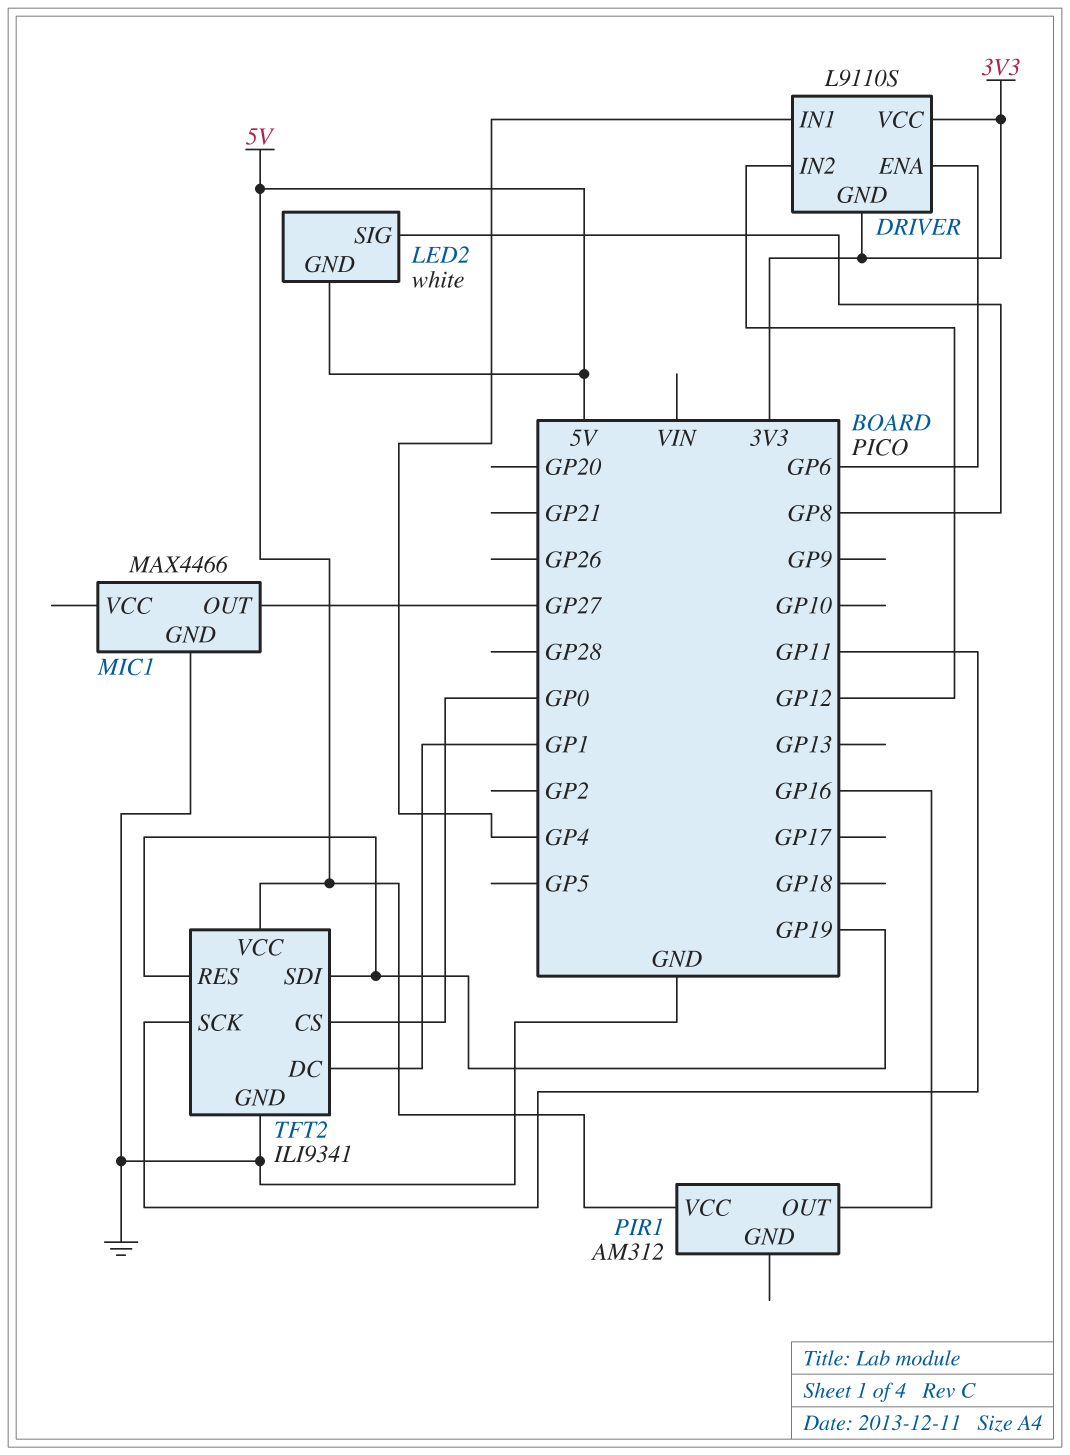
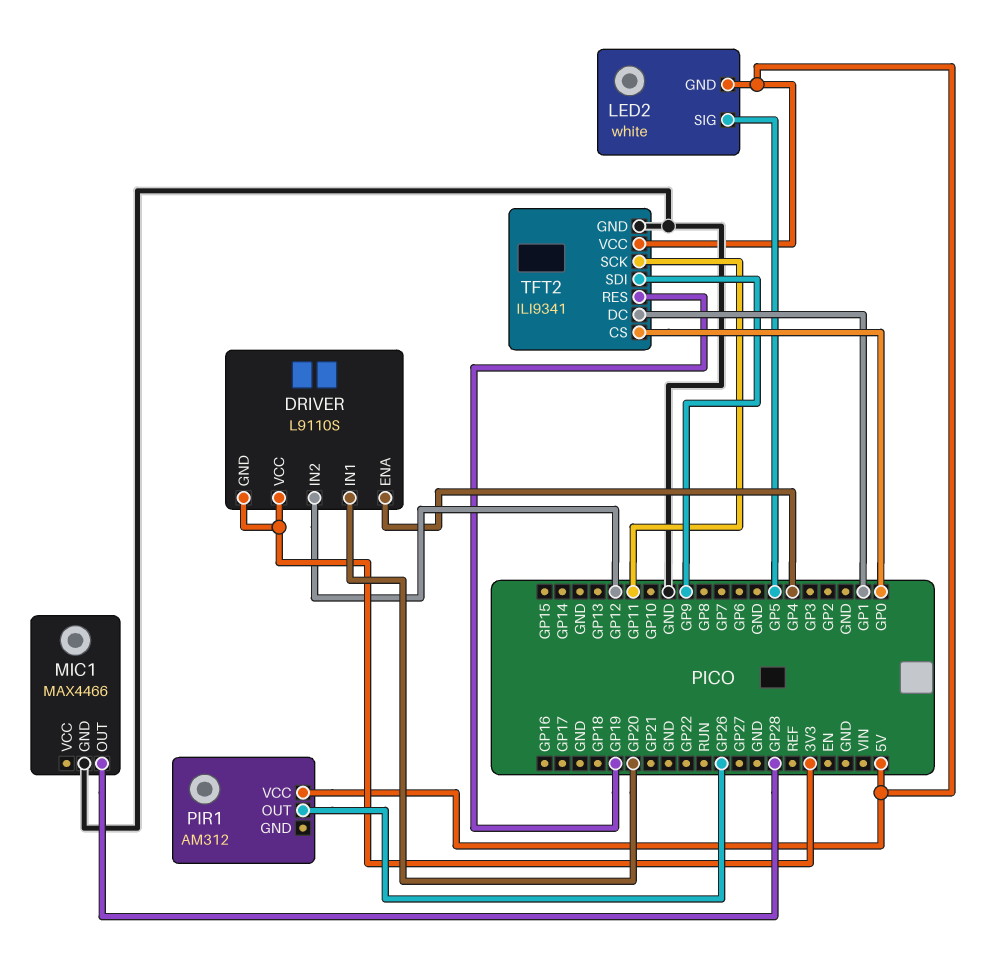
DRIVER pin ENA: GP6 -> GP4
DRIVER pin IN1: GP4 -> GP20
LED2 pin SIG: GP8 -> GP5
MIC1 pin OUT: GP27 -> GP28
PIR1 pin OUT: GP16 -> GP26
TFT2 pin SDI: GP19 -> GP9

